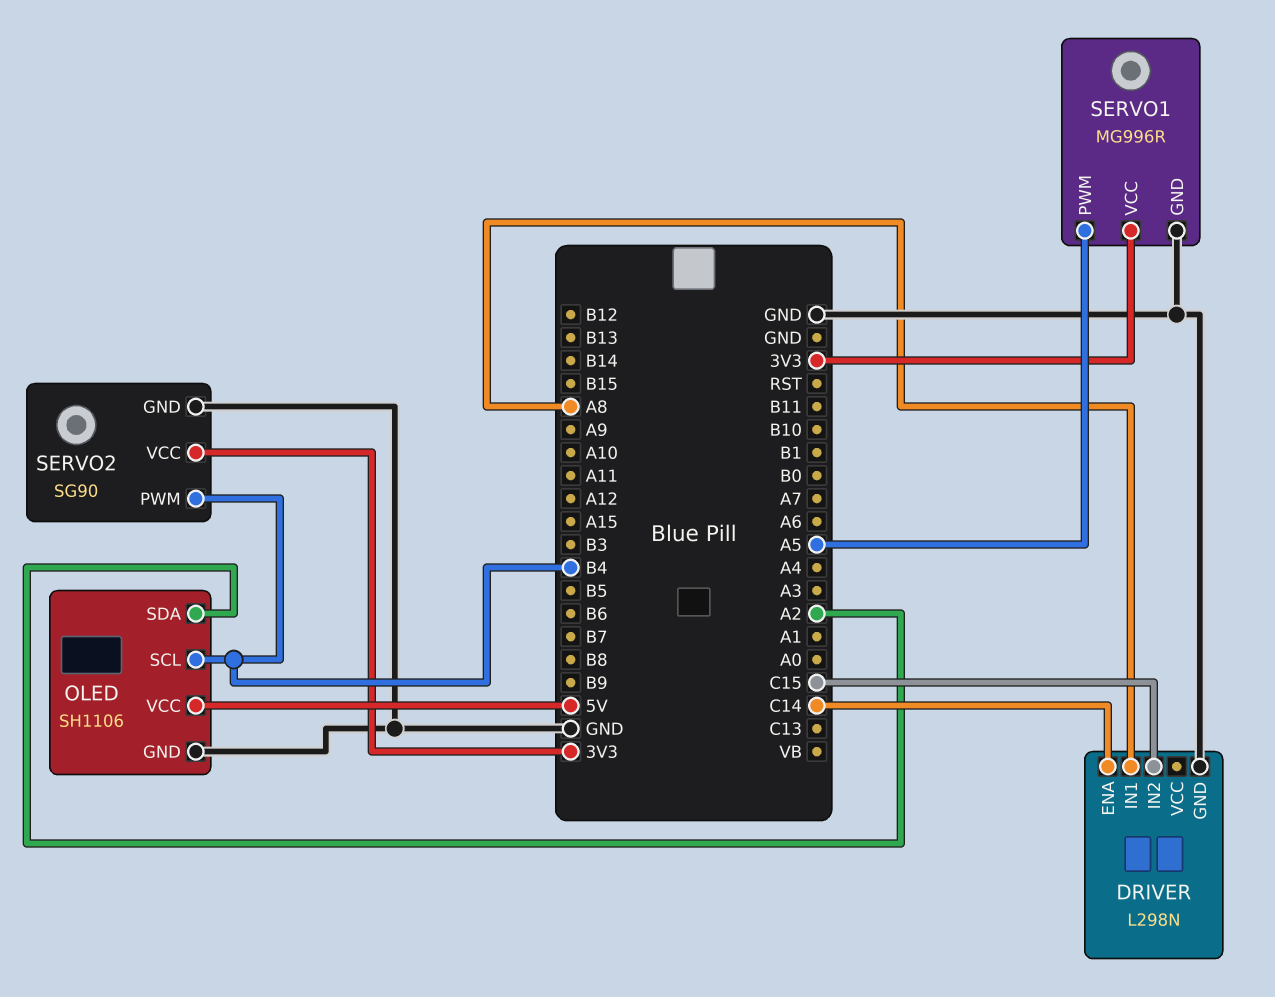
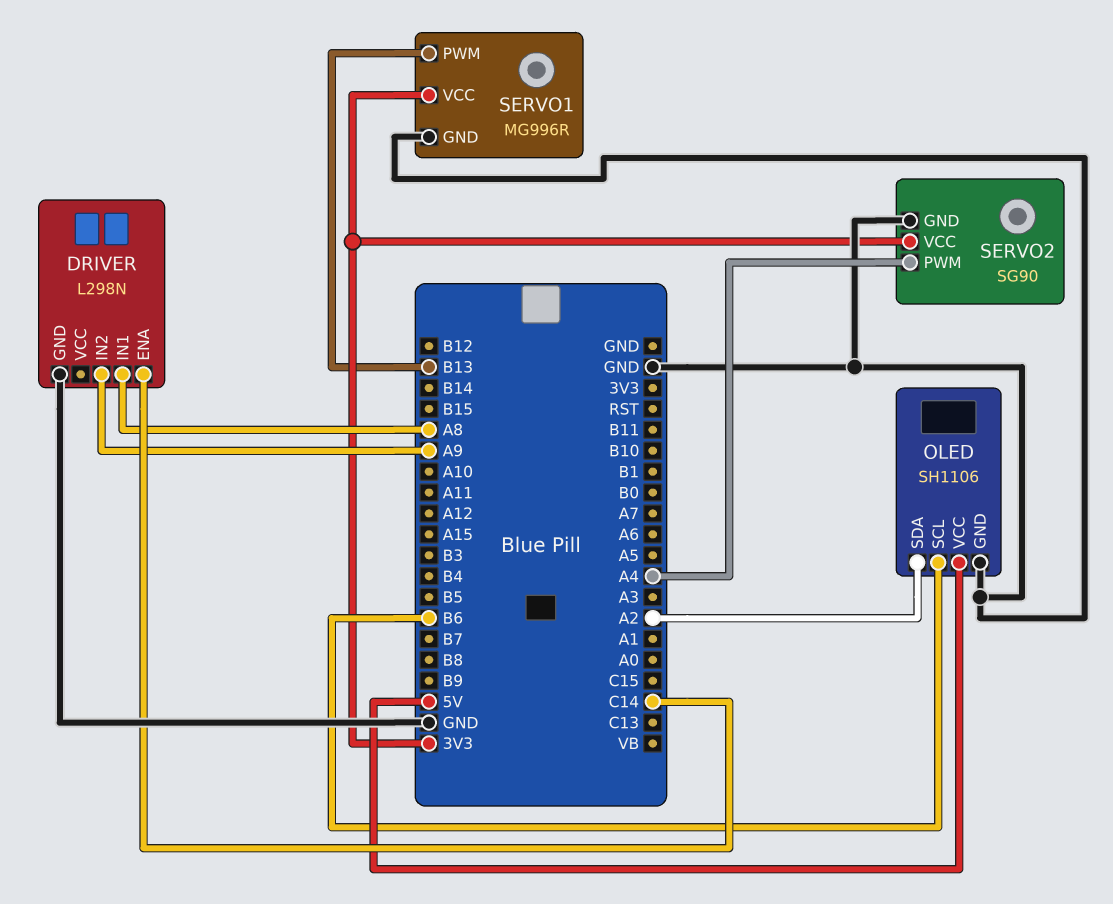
DRIVER pin IN2: C15 -> A9
OLED pin SCL: B4 -> B6
SERVO1 pin PWM: A5 -> B13
SERVO2 pin PWM: B4 -> A4

